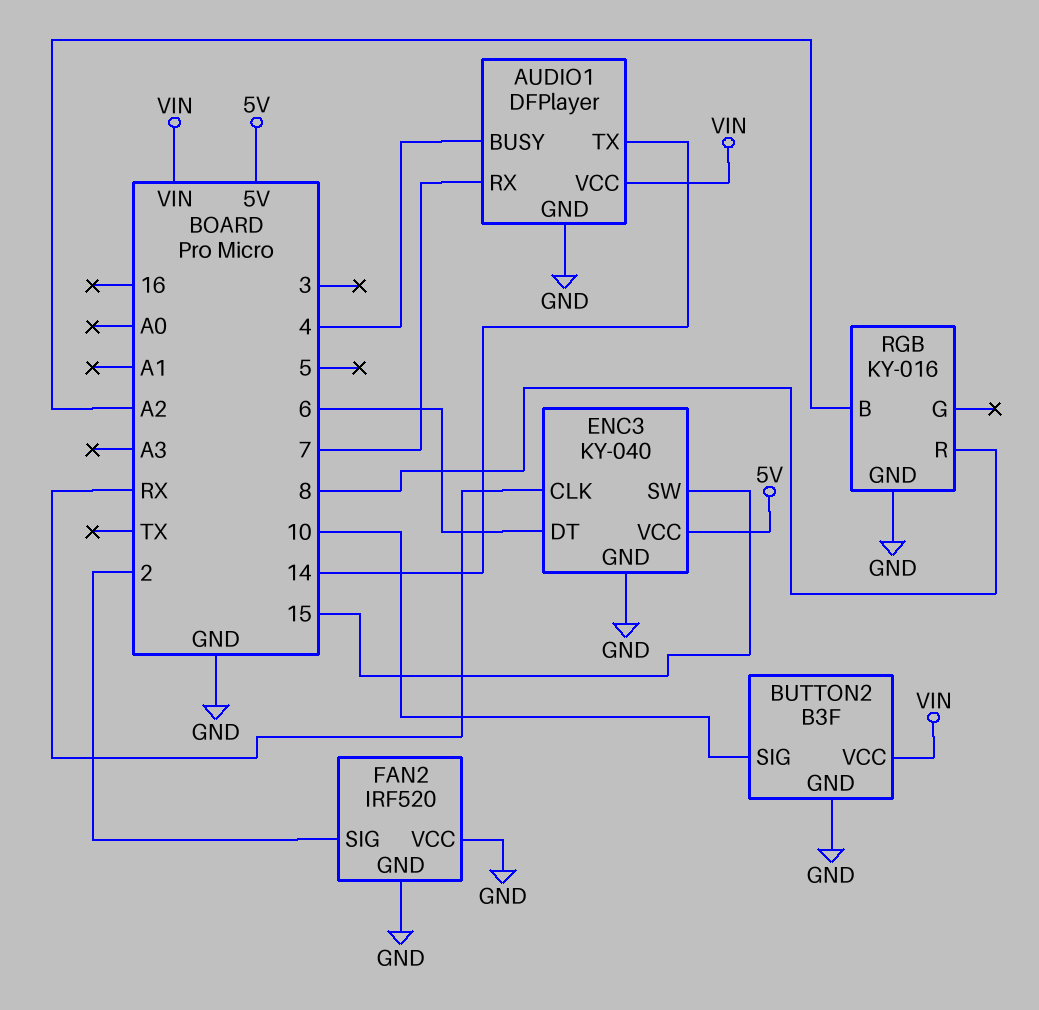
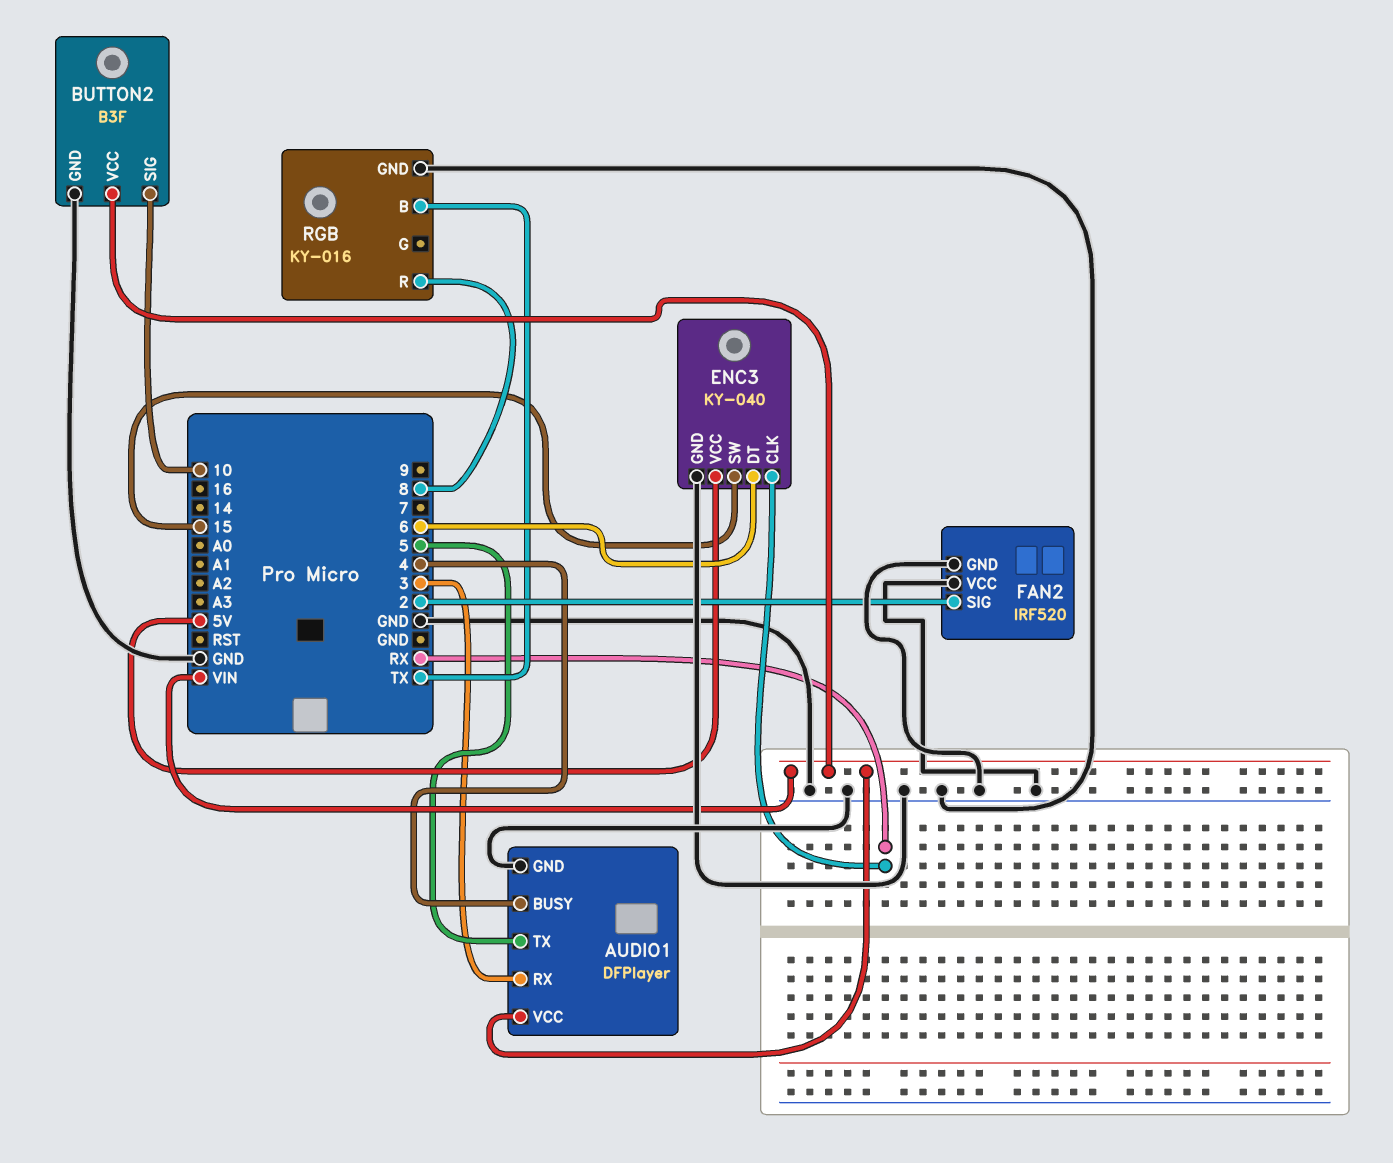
AUDIO1 pin RX: 7 -> 3
AUDIO1 pin TX: 14 -> 5
RGB pin B: A2 -> TX

